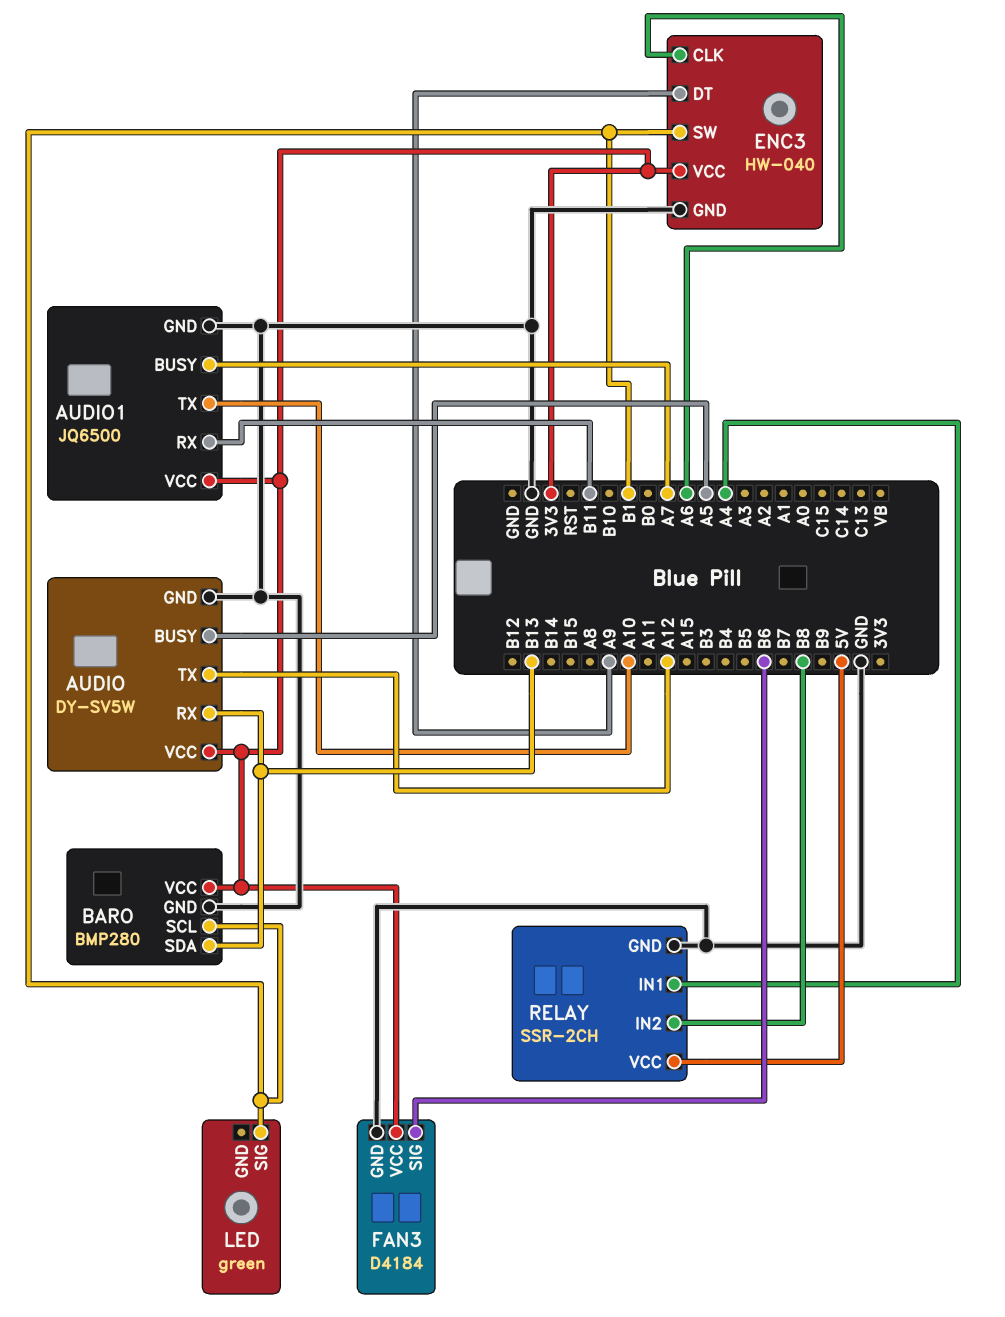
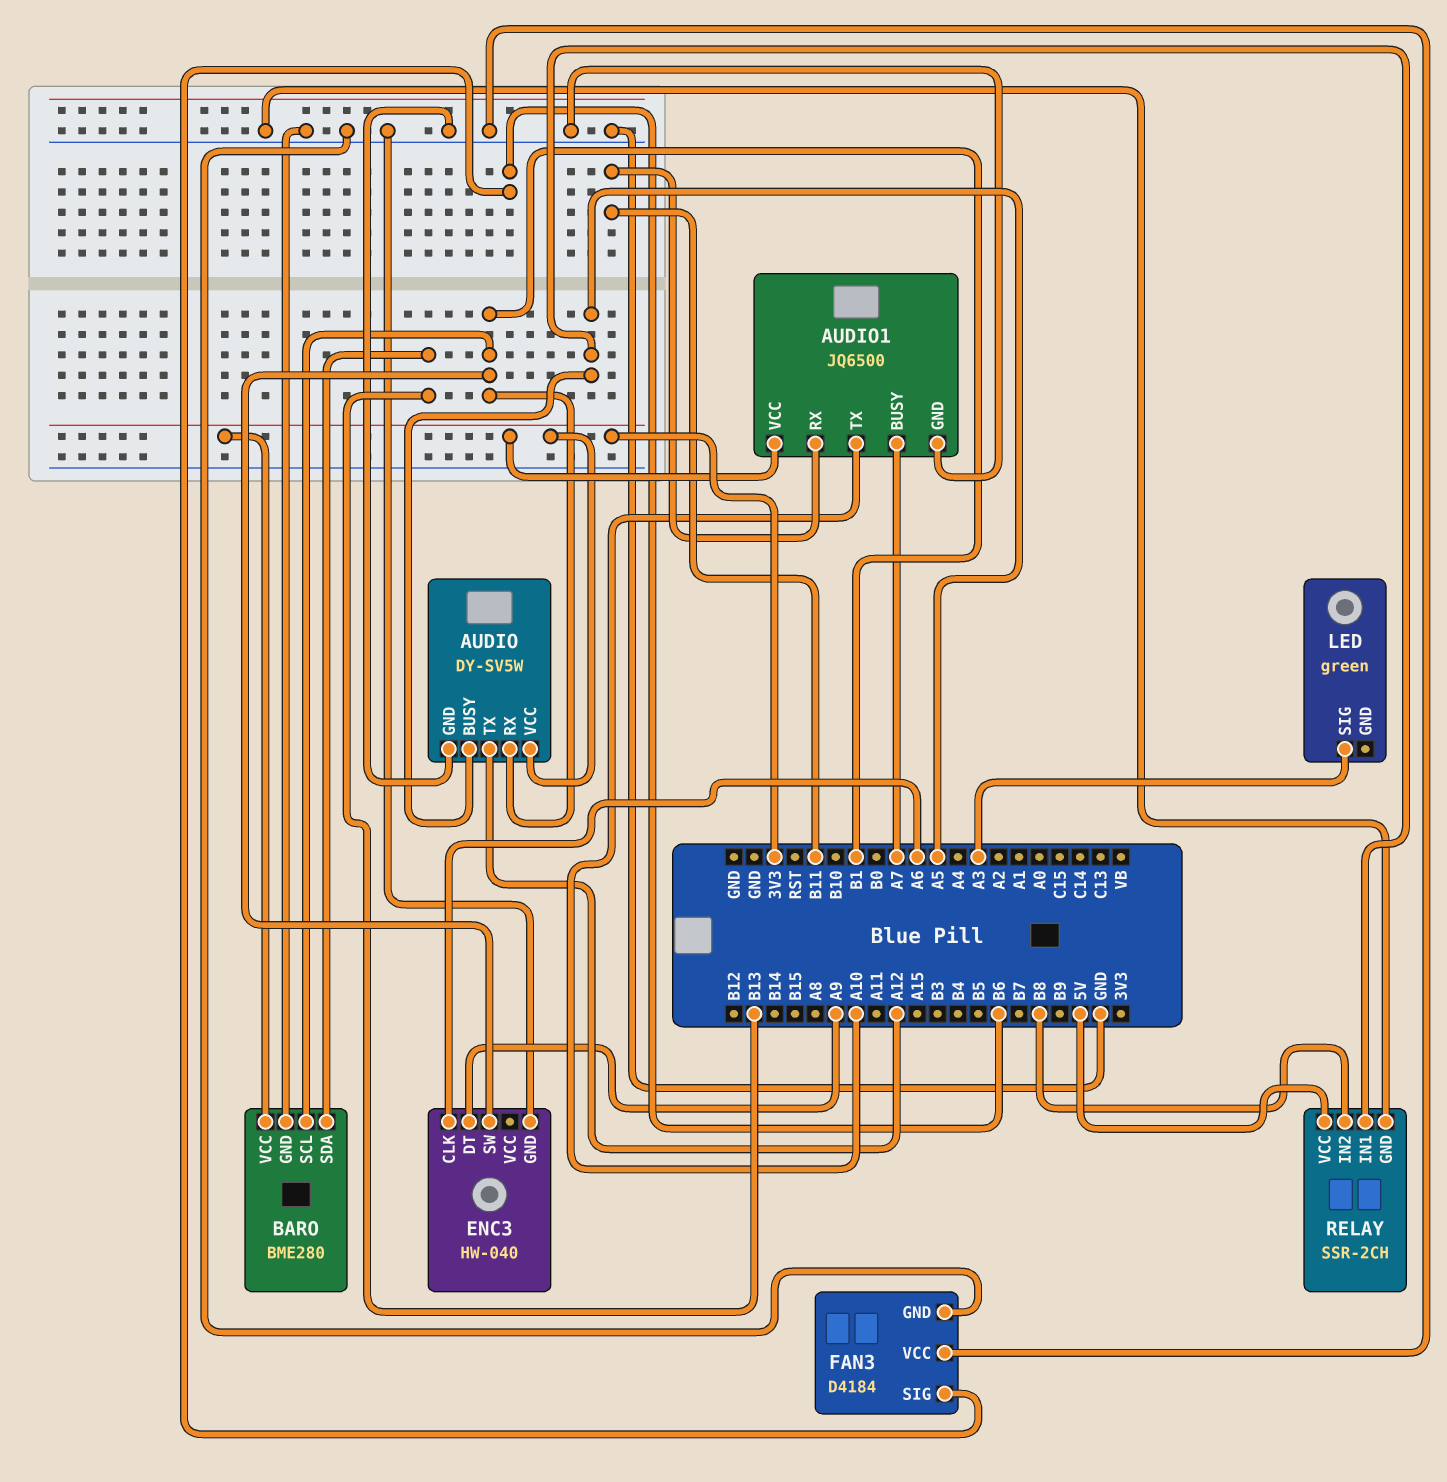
AUDIO pin RX: B13 -> B1
BARO: BMP280 -> BME280
ENC3 pin VCC: 3V3 -> none
FAN3 pin VCC: 3V3 -> GND
LED pin SIG: B1 -> A3
RELAY pin IN1: A4 -> A5

